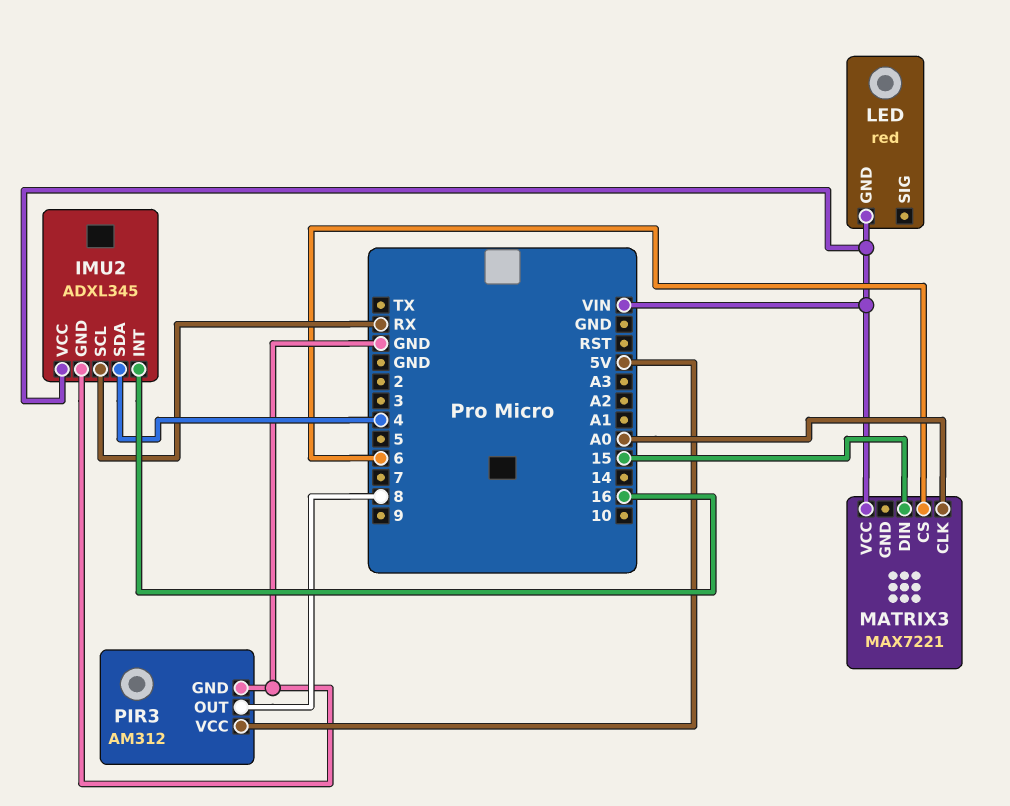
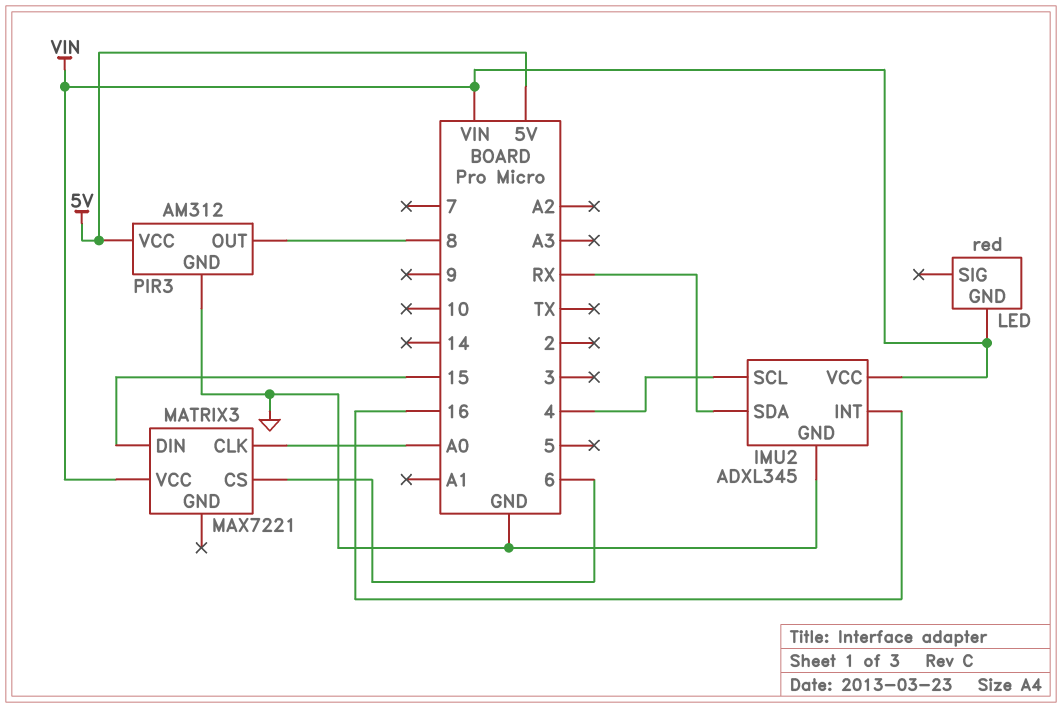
IMU2 pin SCL: RX -> 4
IMU2 pin SDA: 4 -> RX

